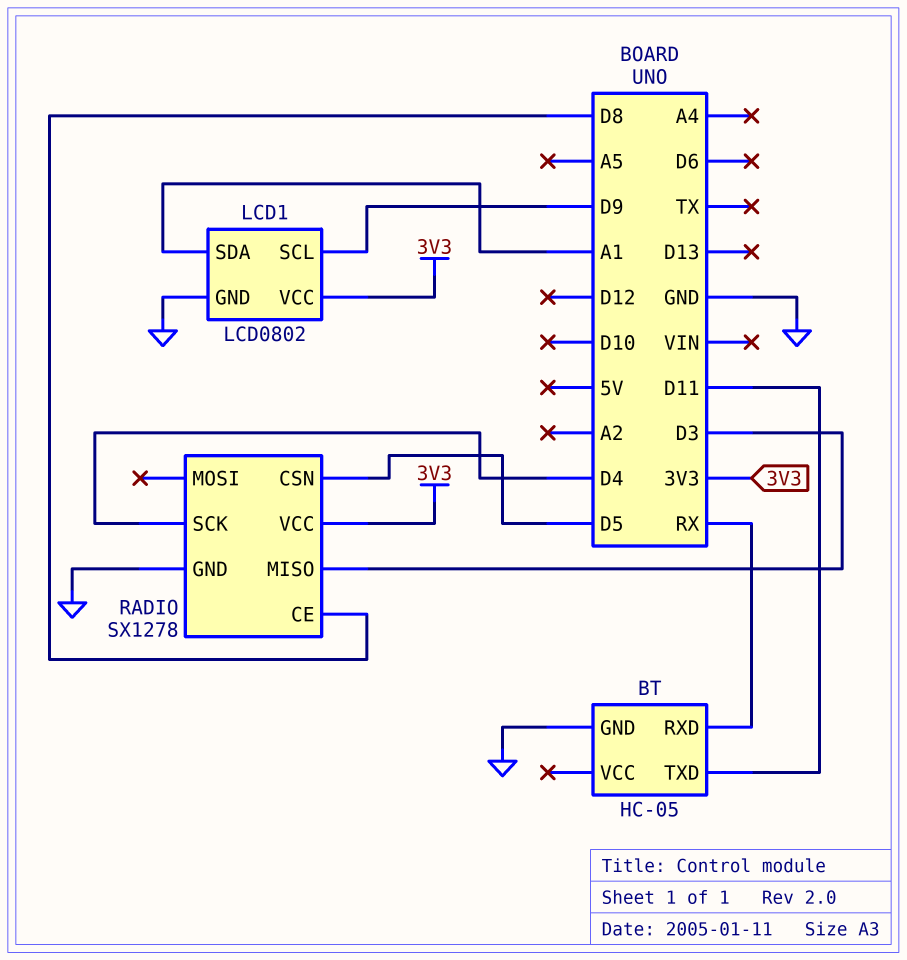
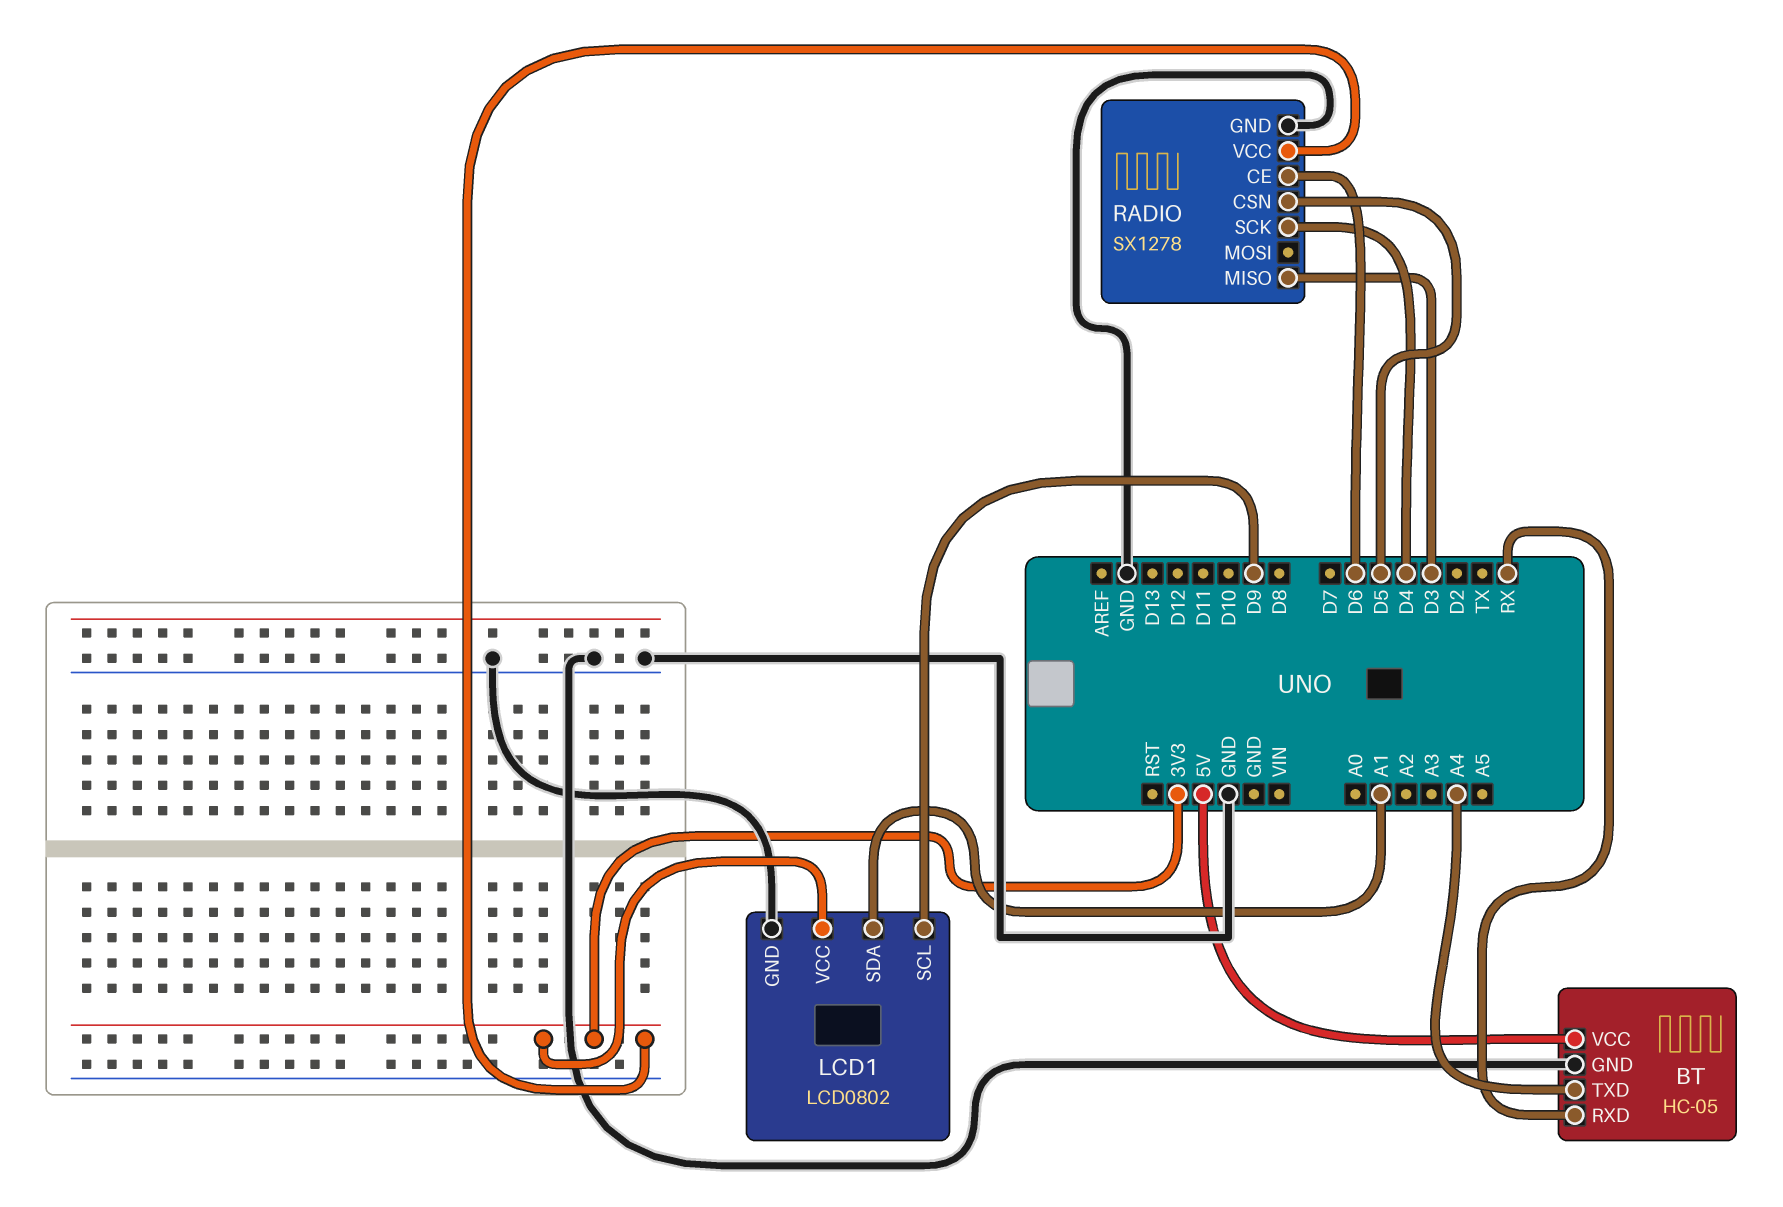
BT pin TXD: D11 -> A4
BT pin VCC: none -> 5V
RADIO pin CE: D8 -> D6

